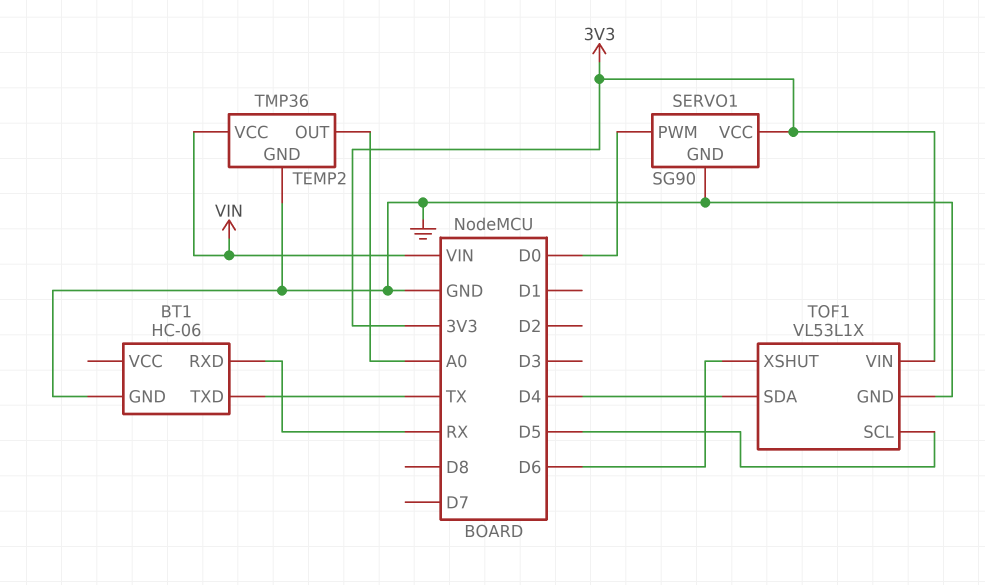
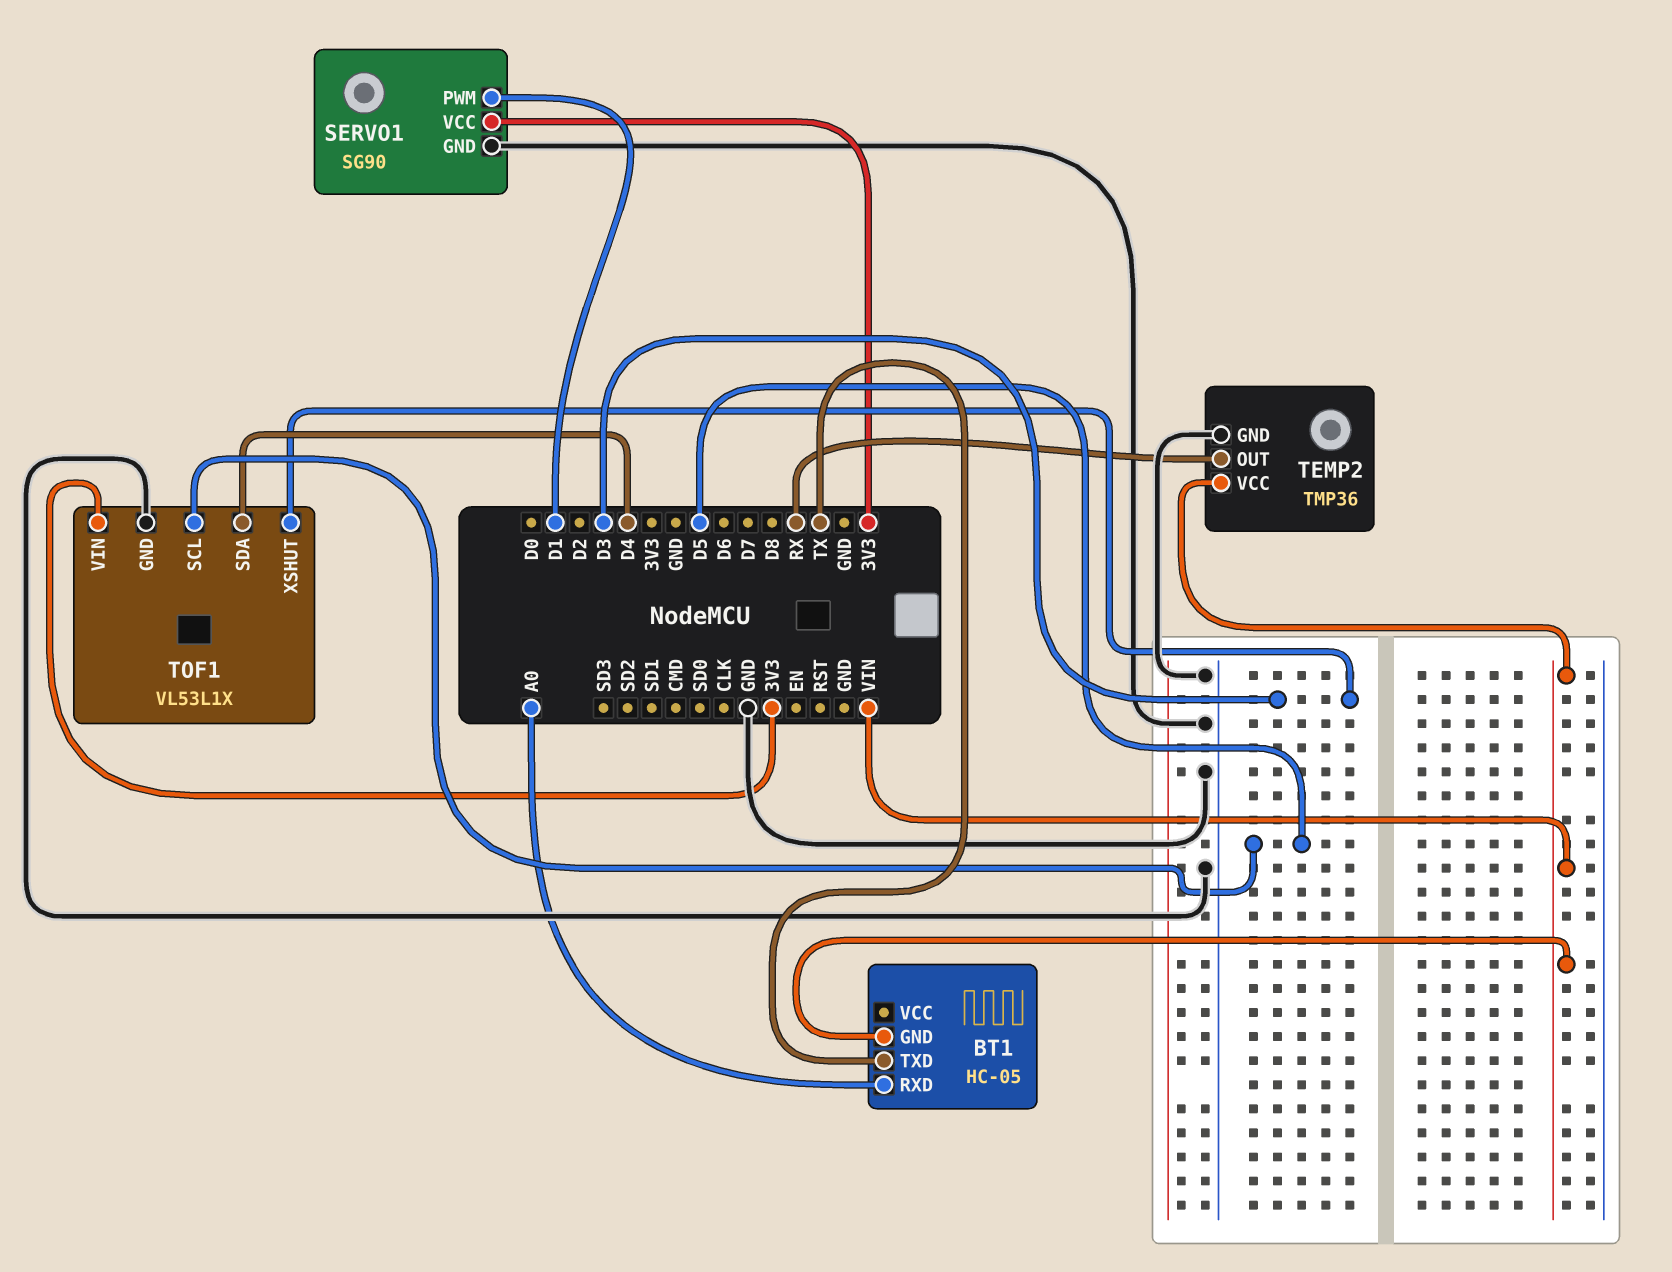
BT1: HC-06 -> HC-05
BT1 pin GND: GND -> VIN
BT1 pin RXD: RX -> A0
SERVO1 pin PWM: D0 -> D1
TEMP2 pin OUT: A0 -> RX
TOF1 pin XSHUT: D6 -> D3

